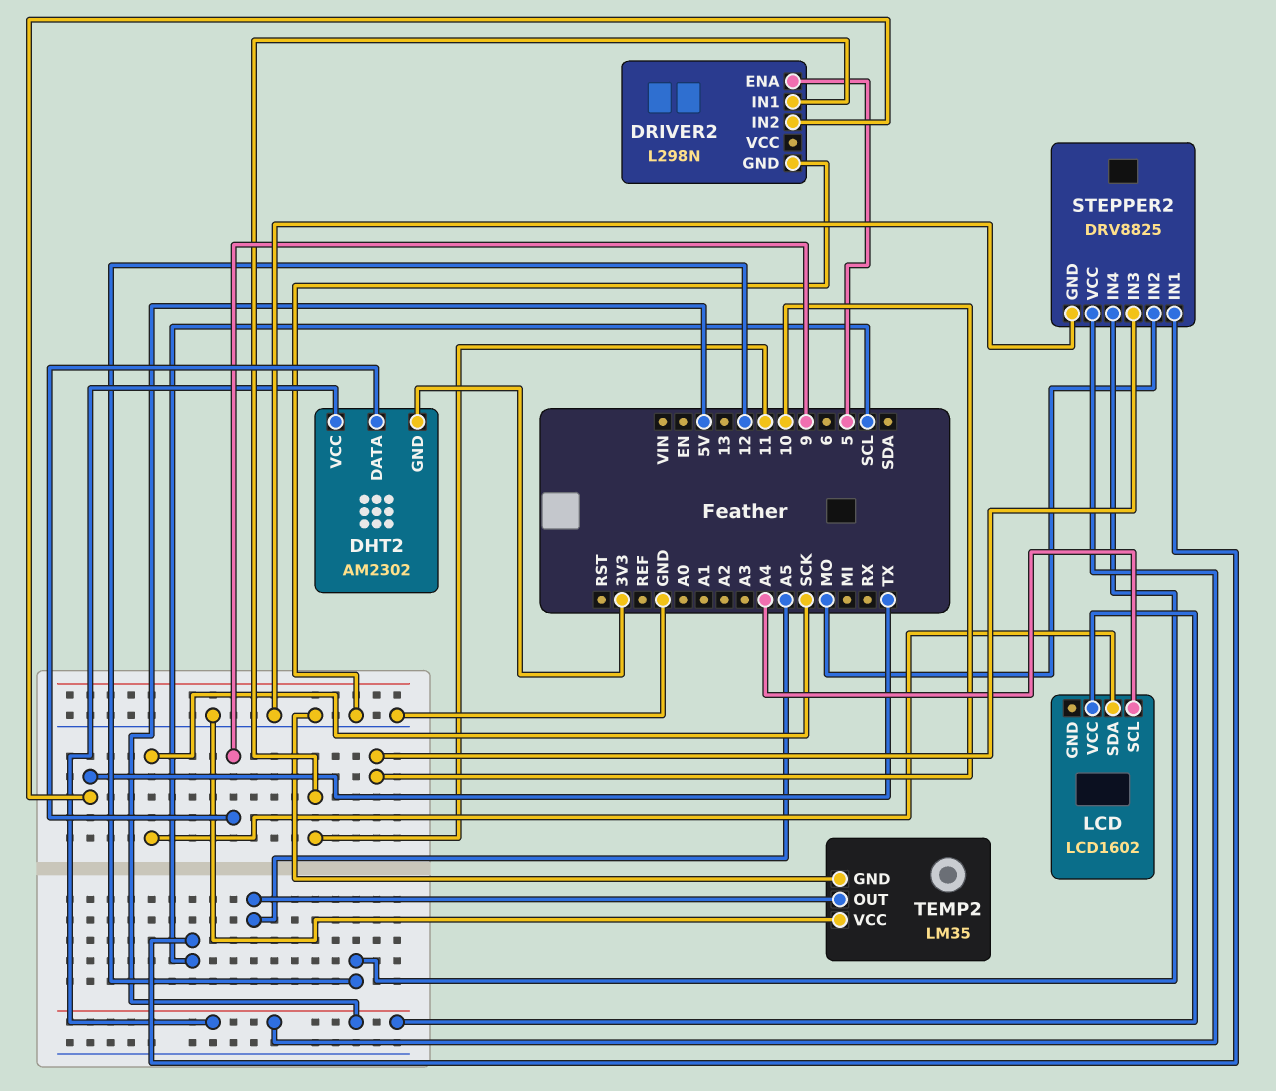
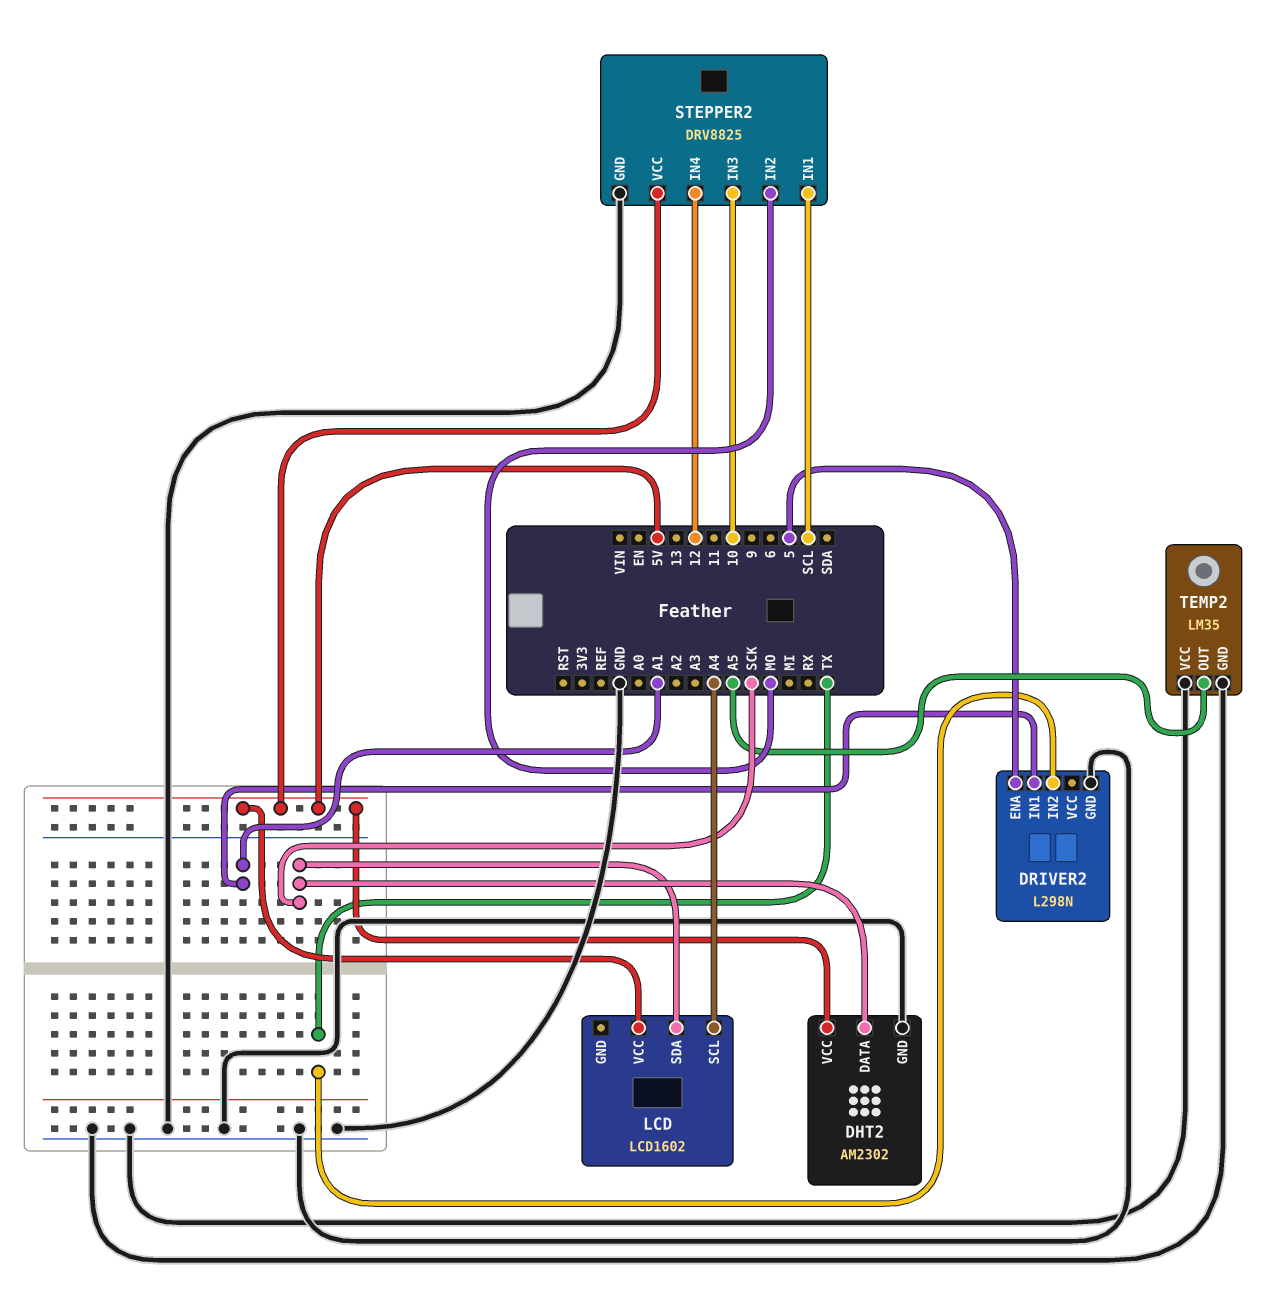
DHT2 pin DATA: 9 -> SCK
DHT2 pin GND: 3V3 -> GND
DRIVER2 pin IN1: 11 -> A1

